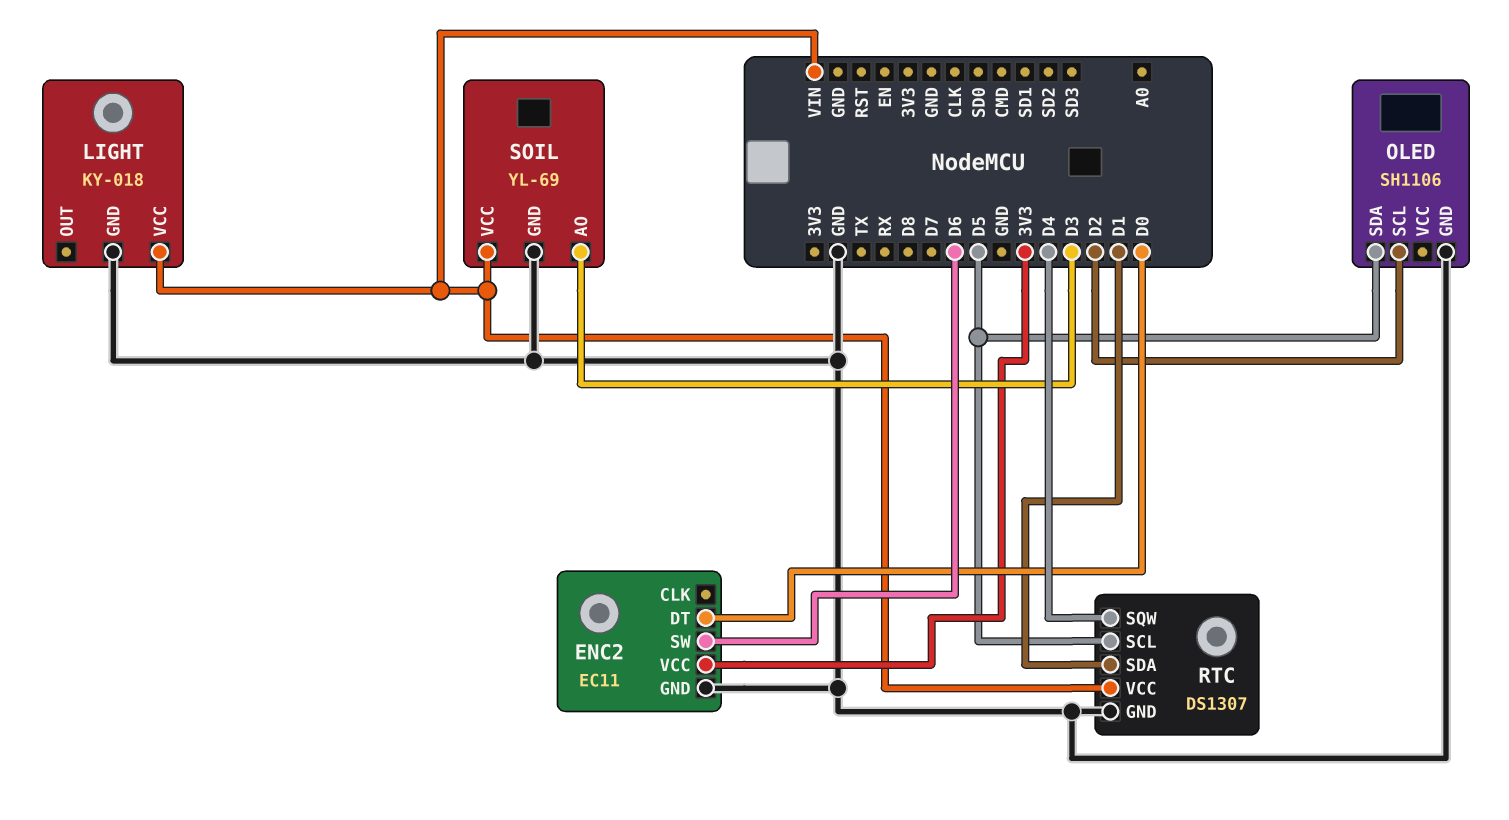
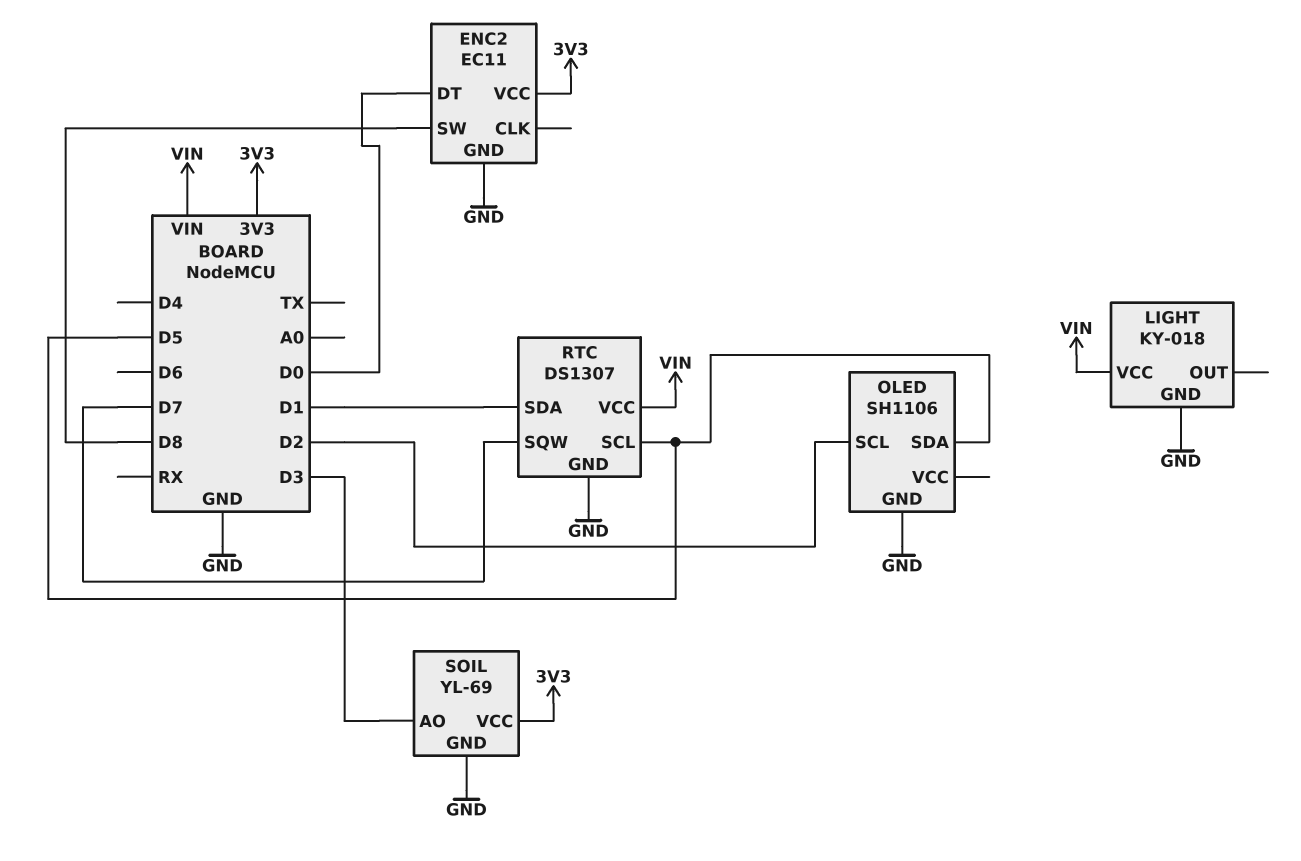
ENC2 pin SW: D6 -> D8
RTC pin SQW: D4 -> D7
SOIL pin VCC: VIN -> 3V3

